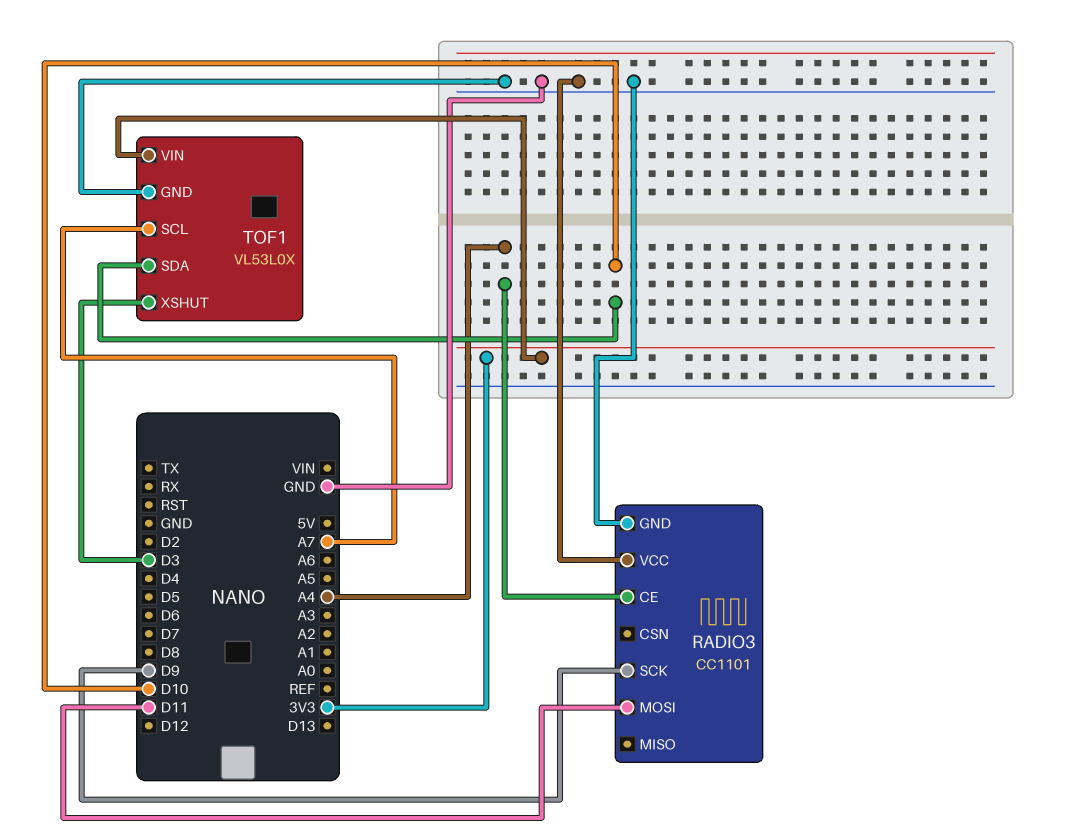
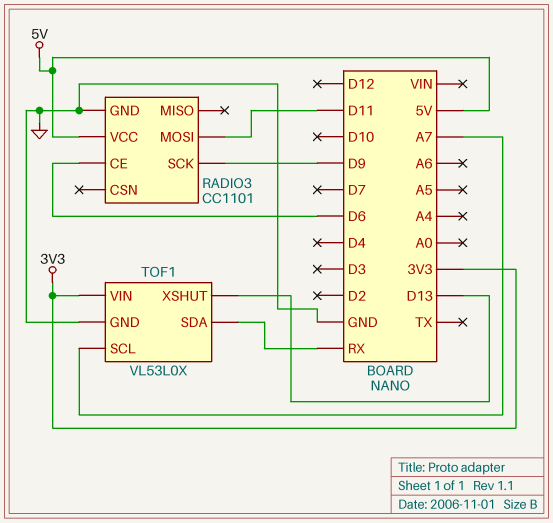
RADIO3 pin CE: A4 -> D6
RADIO3 pin VCC: GND -> 5V
TOF1 pin SDA: D10 -> RX
TOF1 pin XSHUT: D3 -> D13

